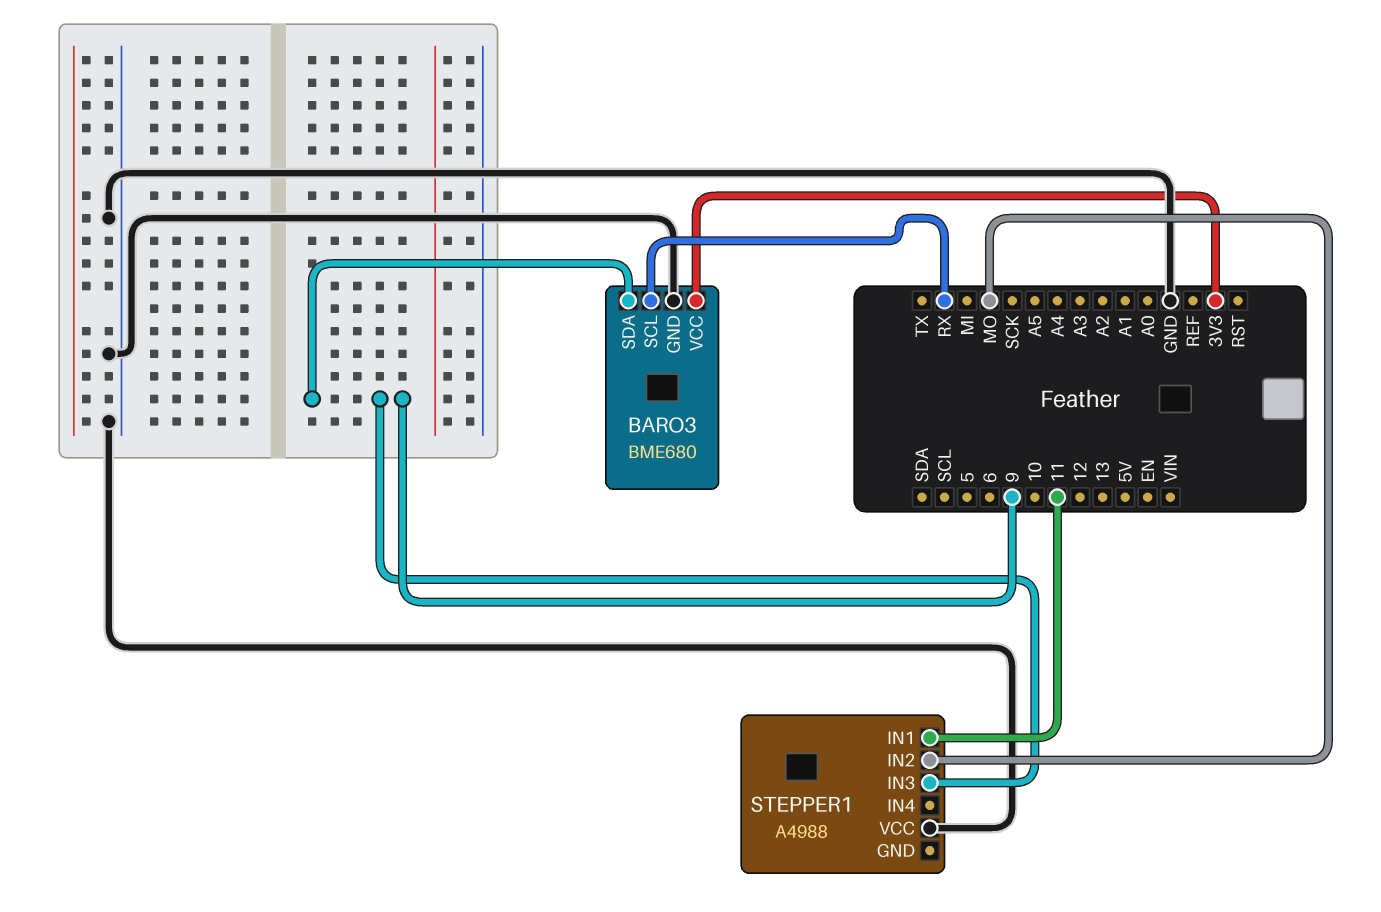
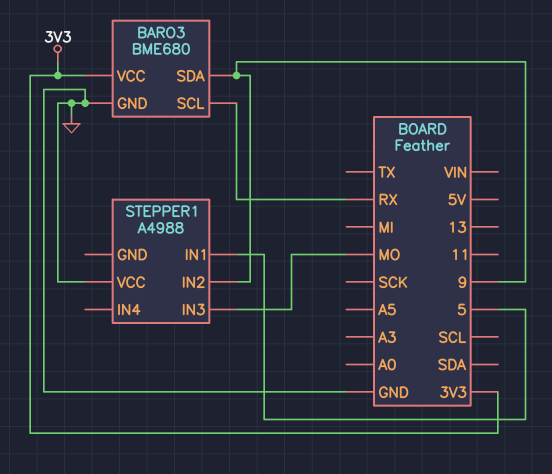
STEPPER1 pin IN1: 11 -> 5
STEPPER1 pin IN2: MO -> 9
STEPPER1 pin IN3: 9 -> MO

